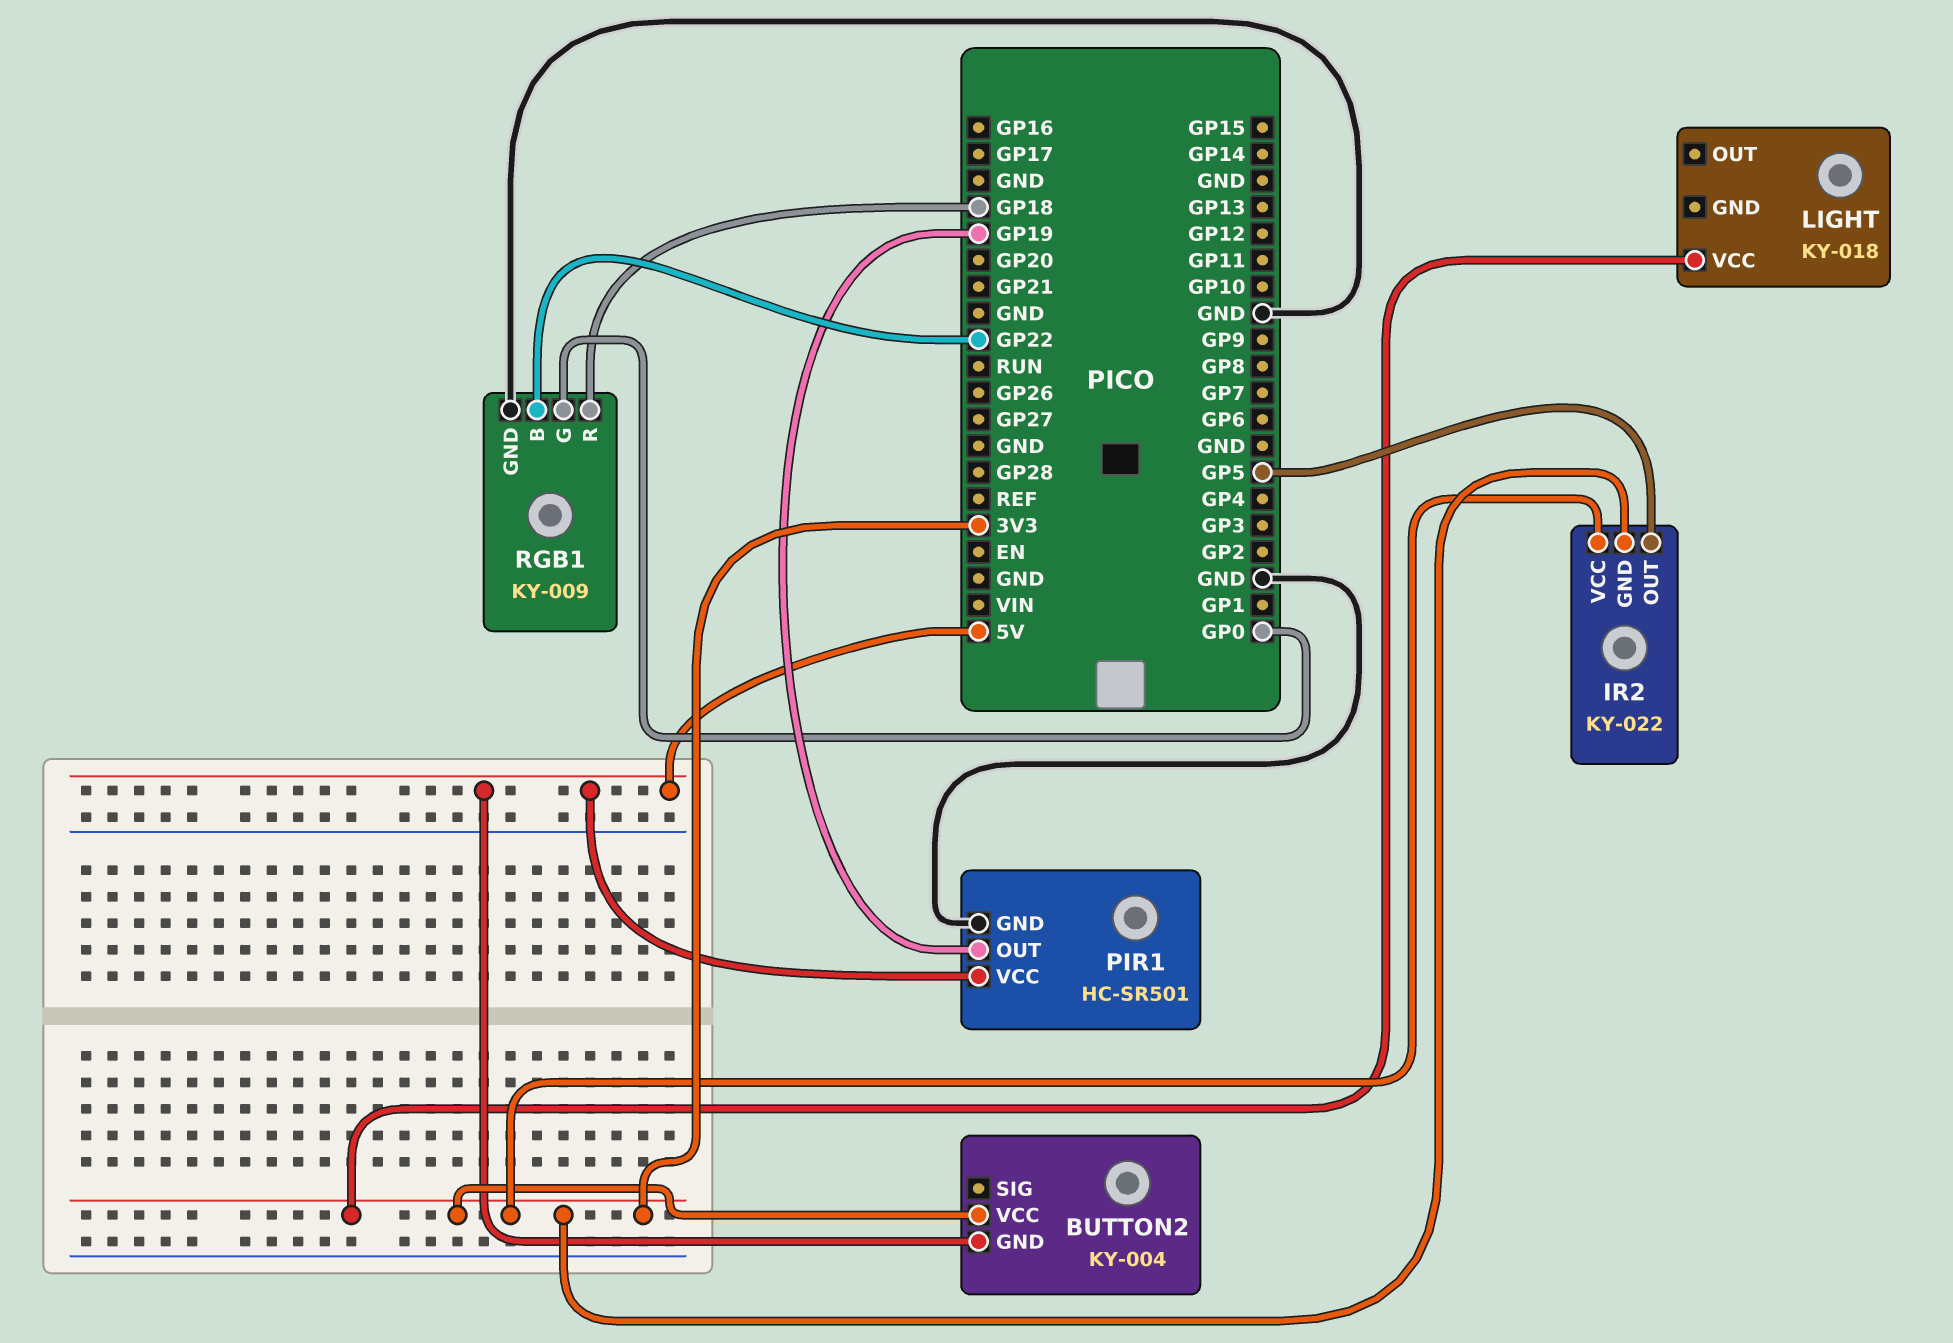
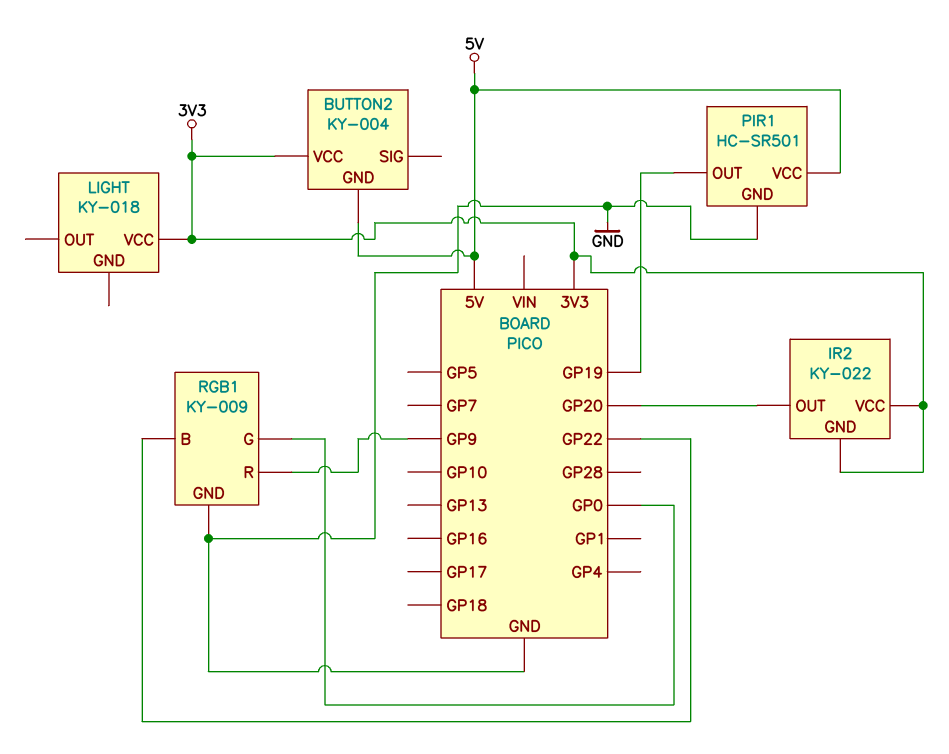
IR2 pin OUT: GP5 -> GP20
RGB1 pin R: GP18 -> GP9

